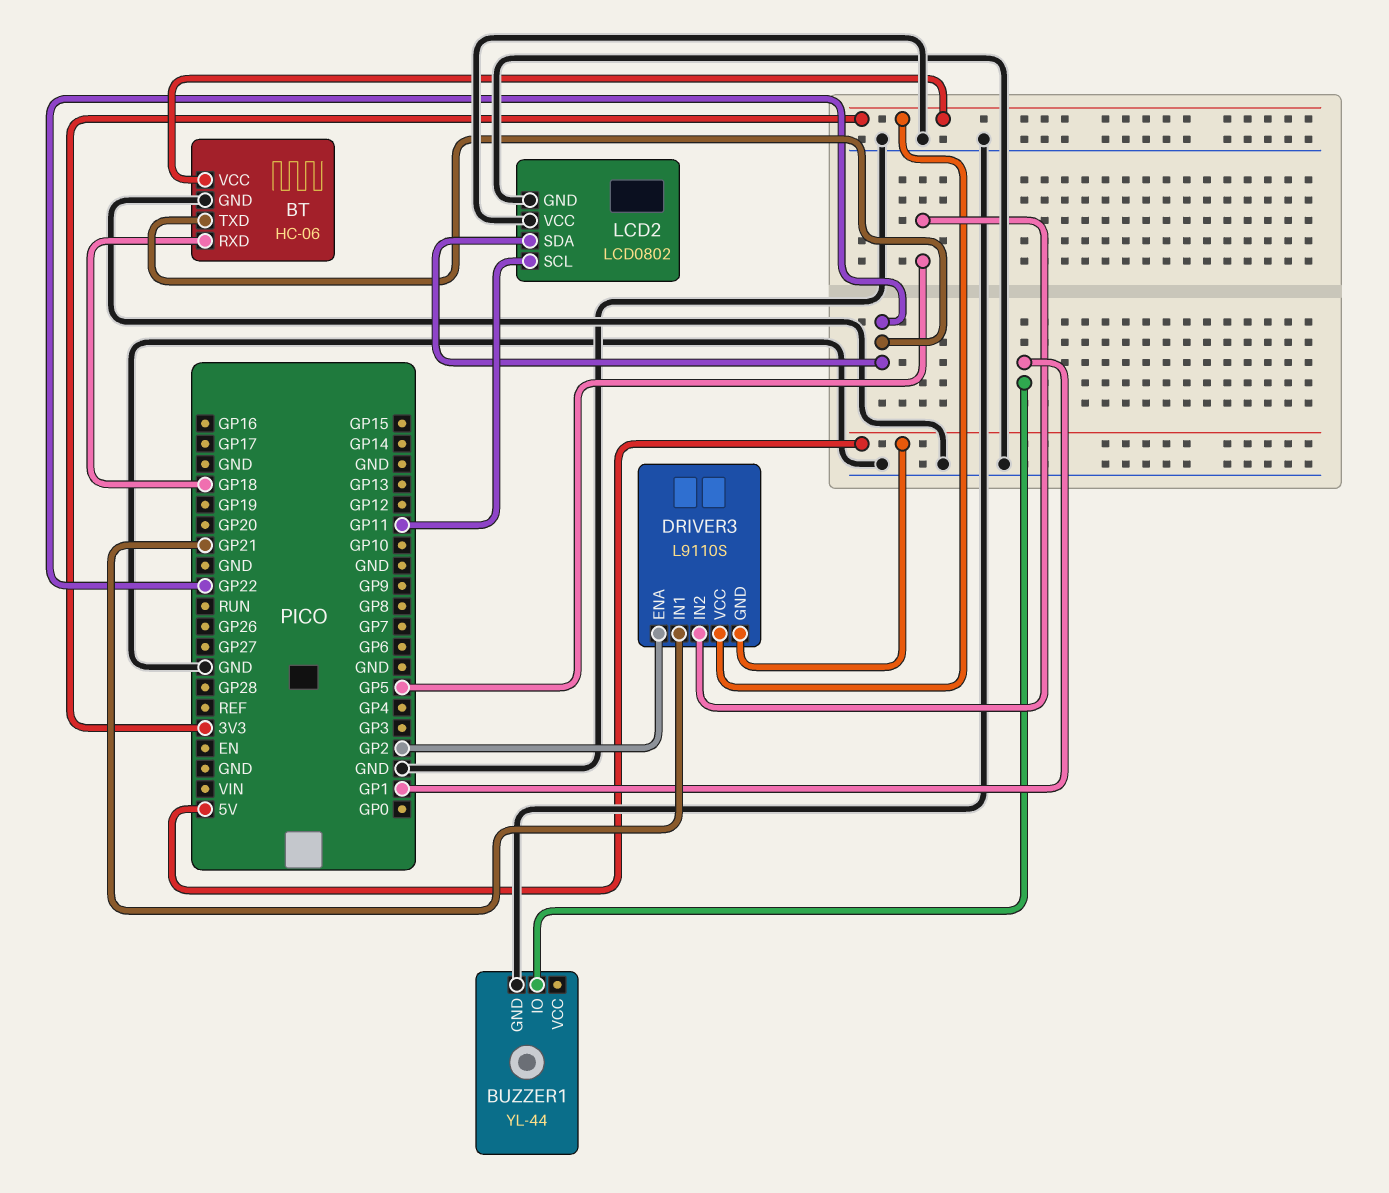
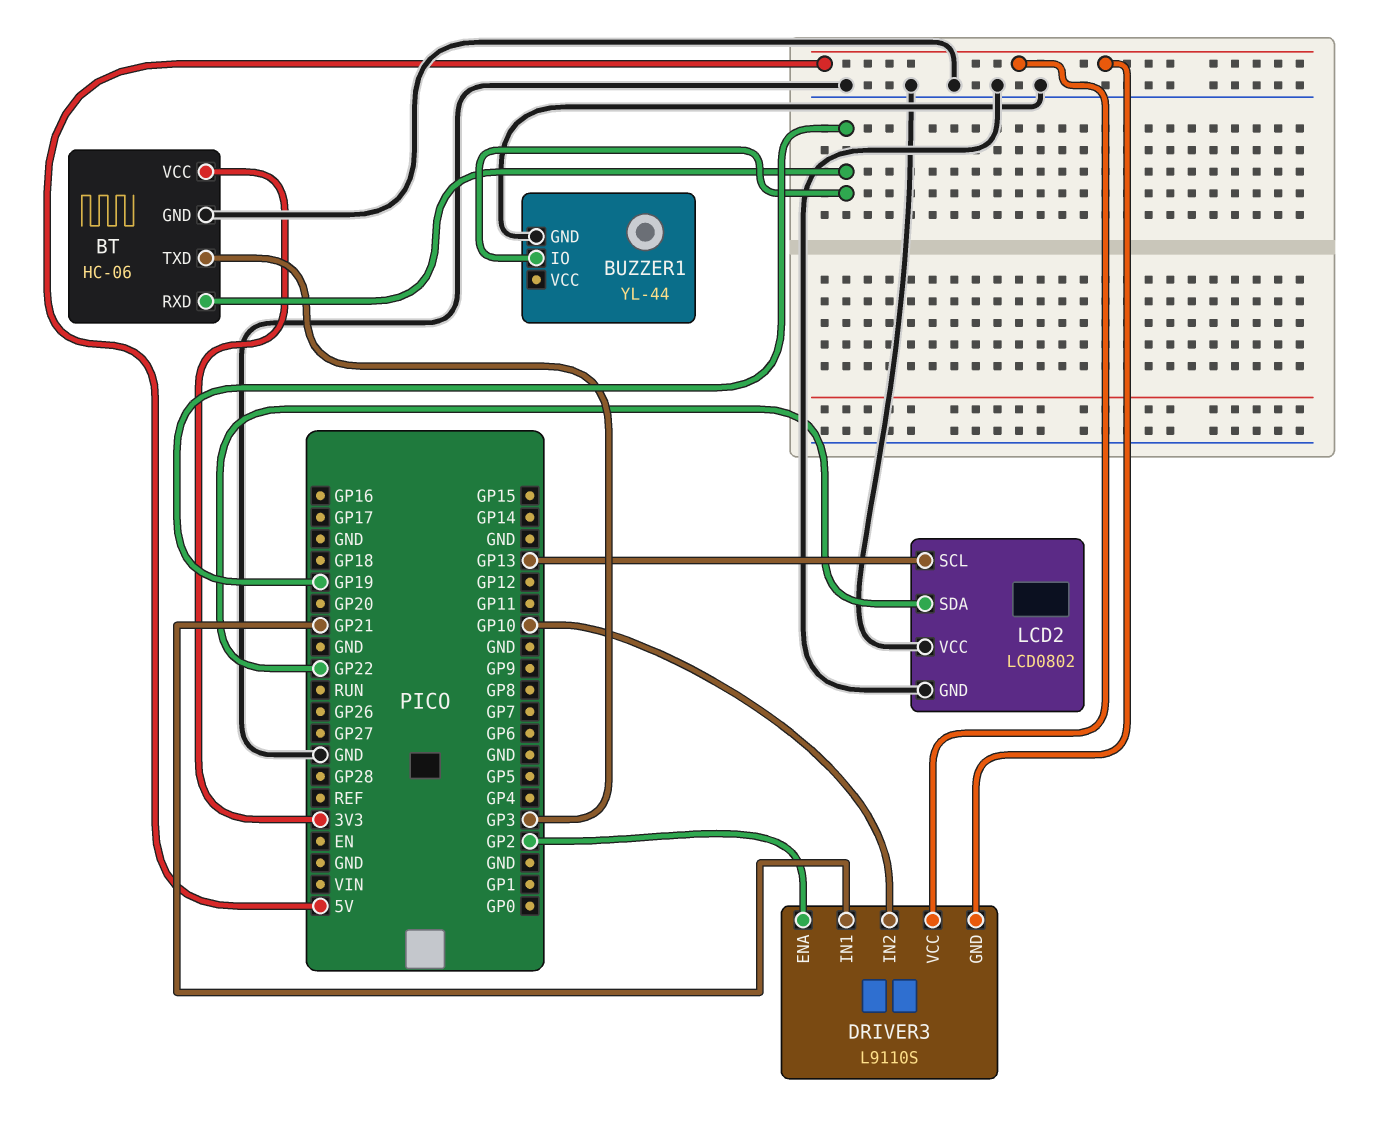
BT pin RXD: GP18 -> GP19
BT pin TXD: GP22 -> GP3
BUZZER1 pin IO: GP1 -> GP19
DRIVER3 pin IN2: GP5 -> GP10
DRIVER3 pin VCC: 3V3 -> 5V
LCD2 pin SCL: GP11 -> GP13

